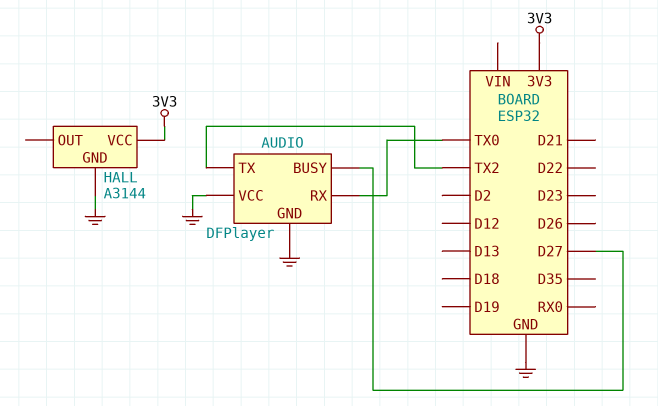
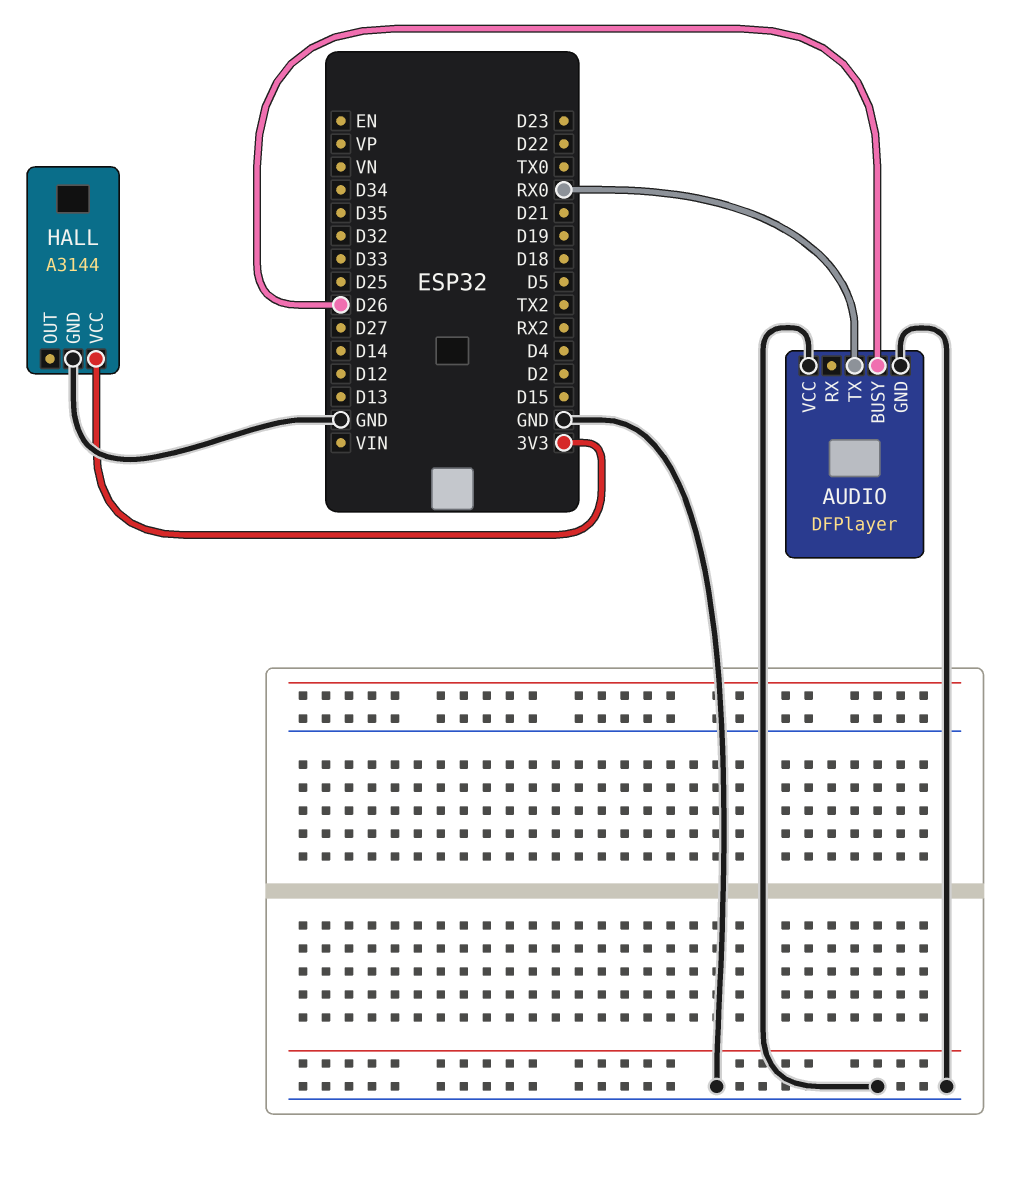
AUDIO pin BUSY: D27 -> D26
AUDIO pin RX: TX0 -> none
AUDIO pin TX: TX2 -> RX0

